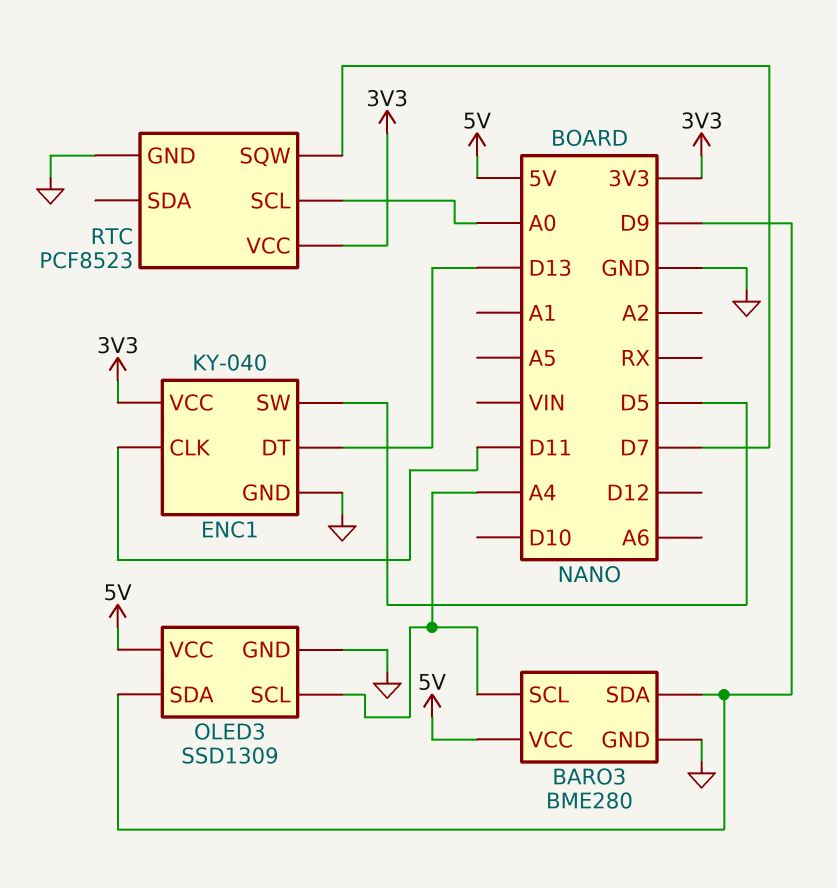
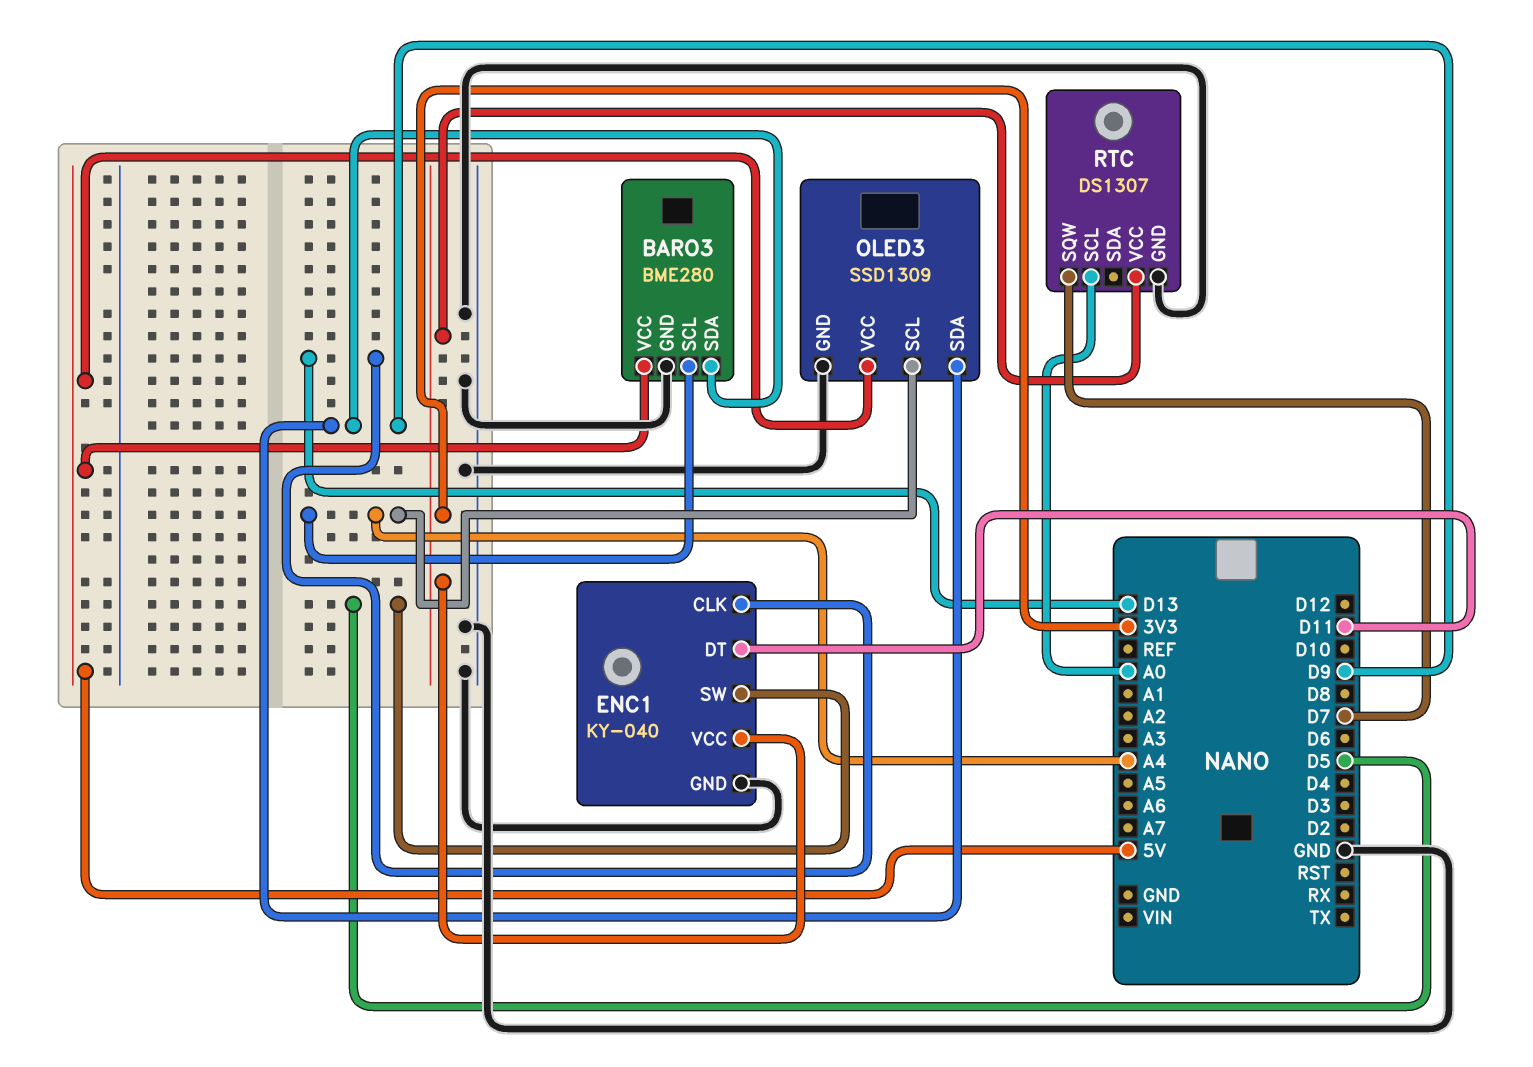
ENC1 pin CLK: D11 -> D13
ENC1 pin DT: D13 -> D11
RTC: PCF8523 -> DS1307

